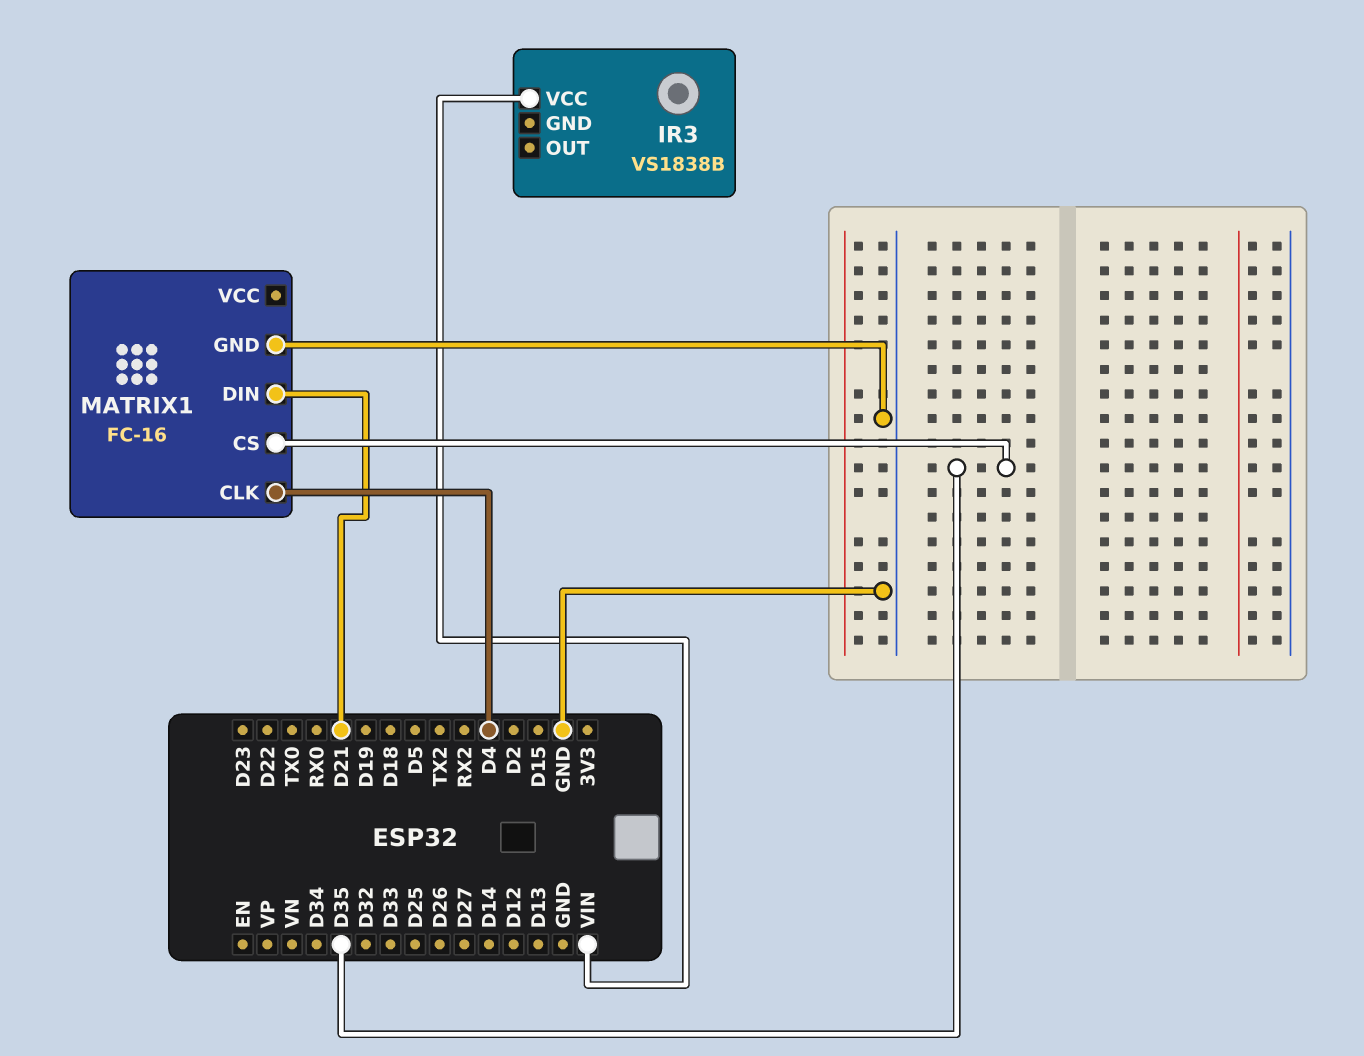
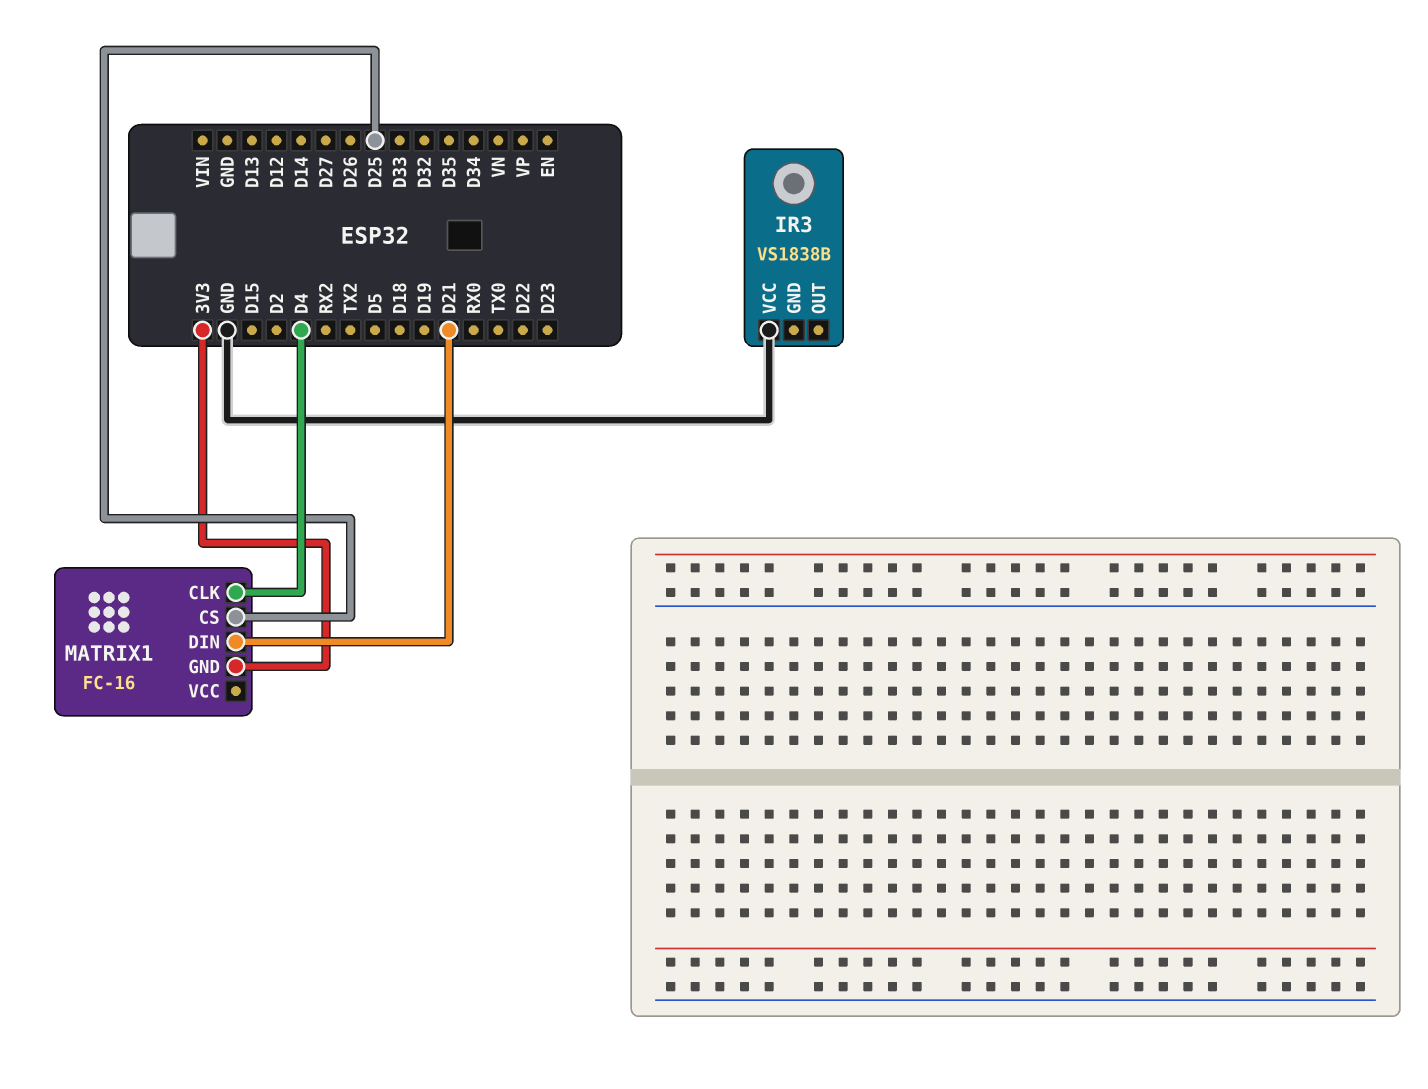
IR3 pin VCC: VIN -> GND
MATRIX1 pin CS: D35 -> D25
MATRIX1 pin GND: GND -> 3V3

